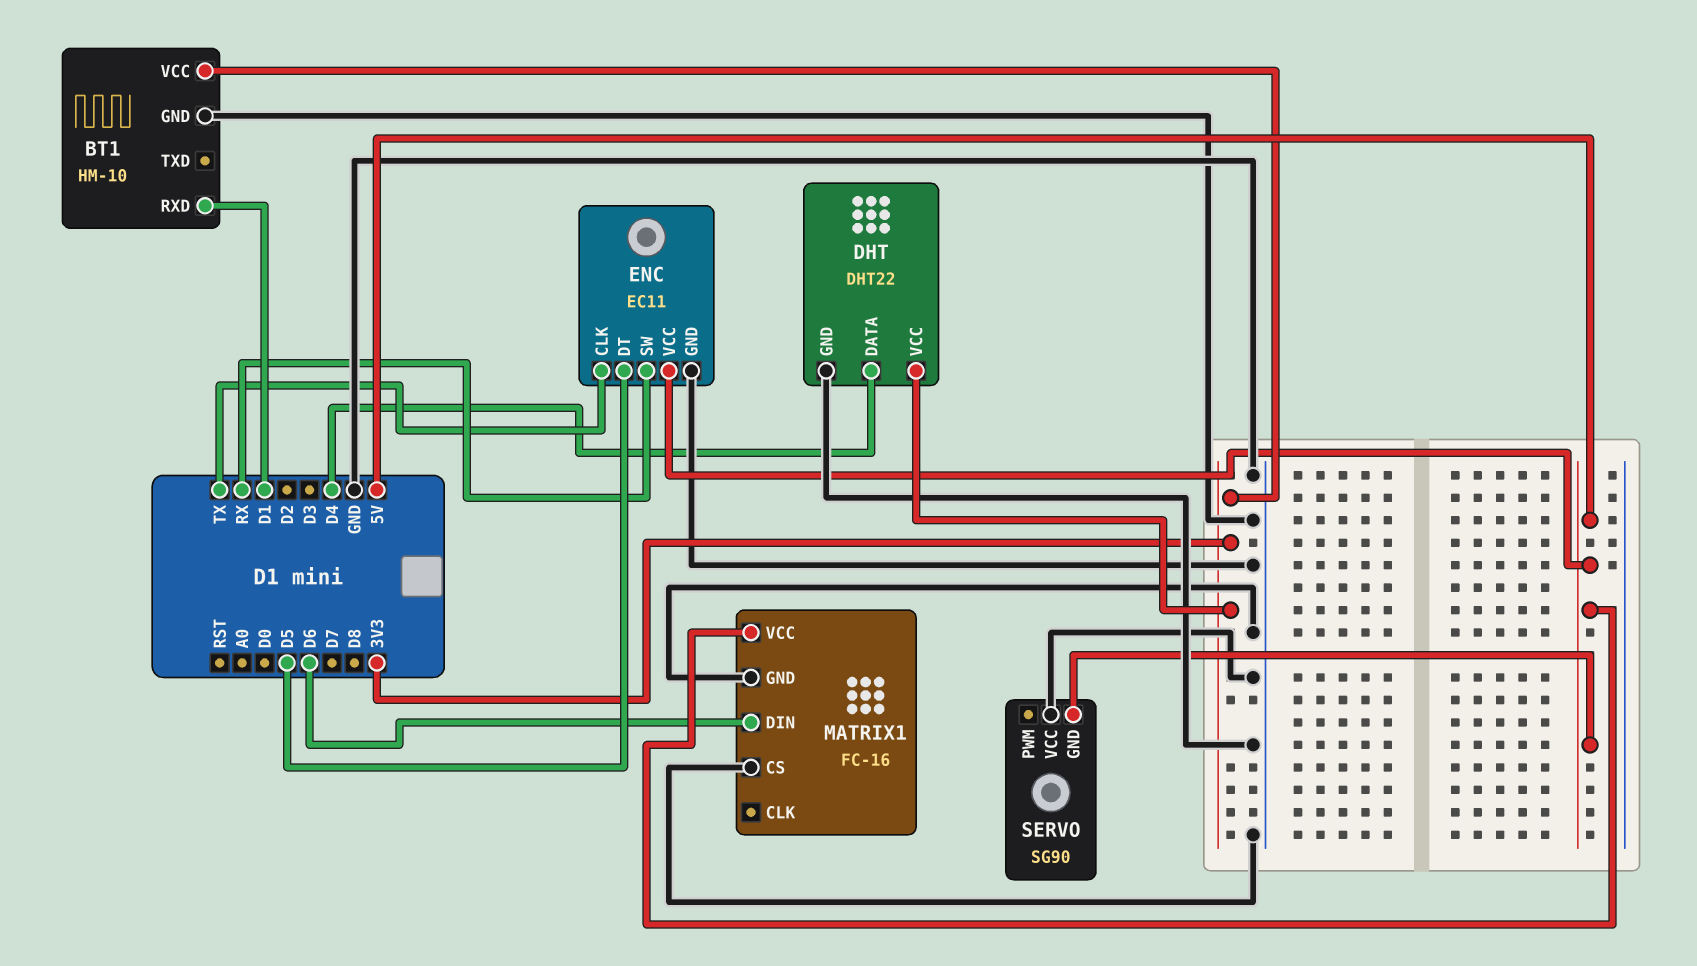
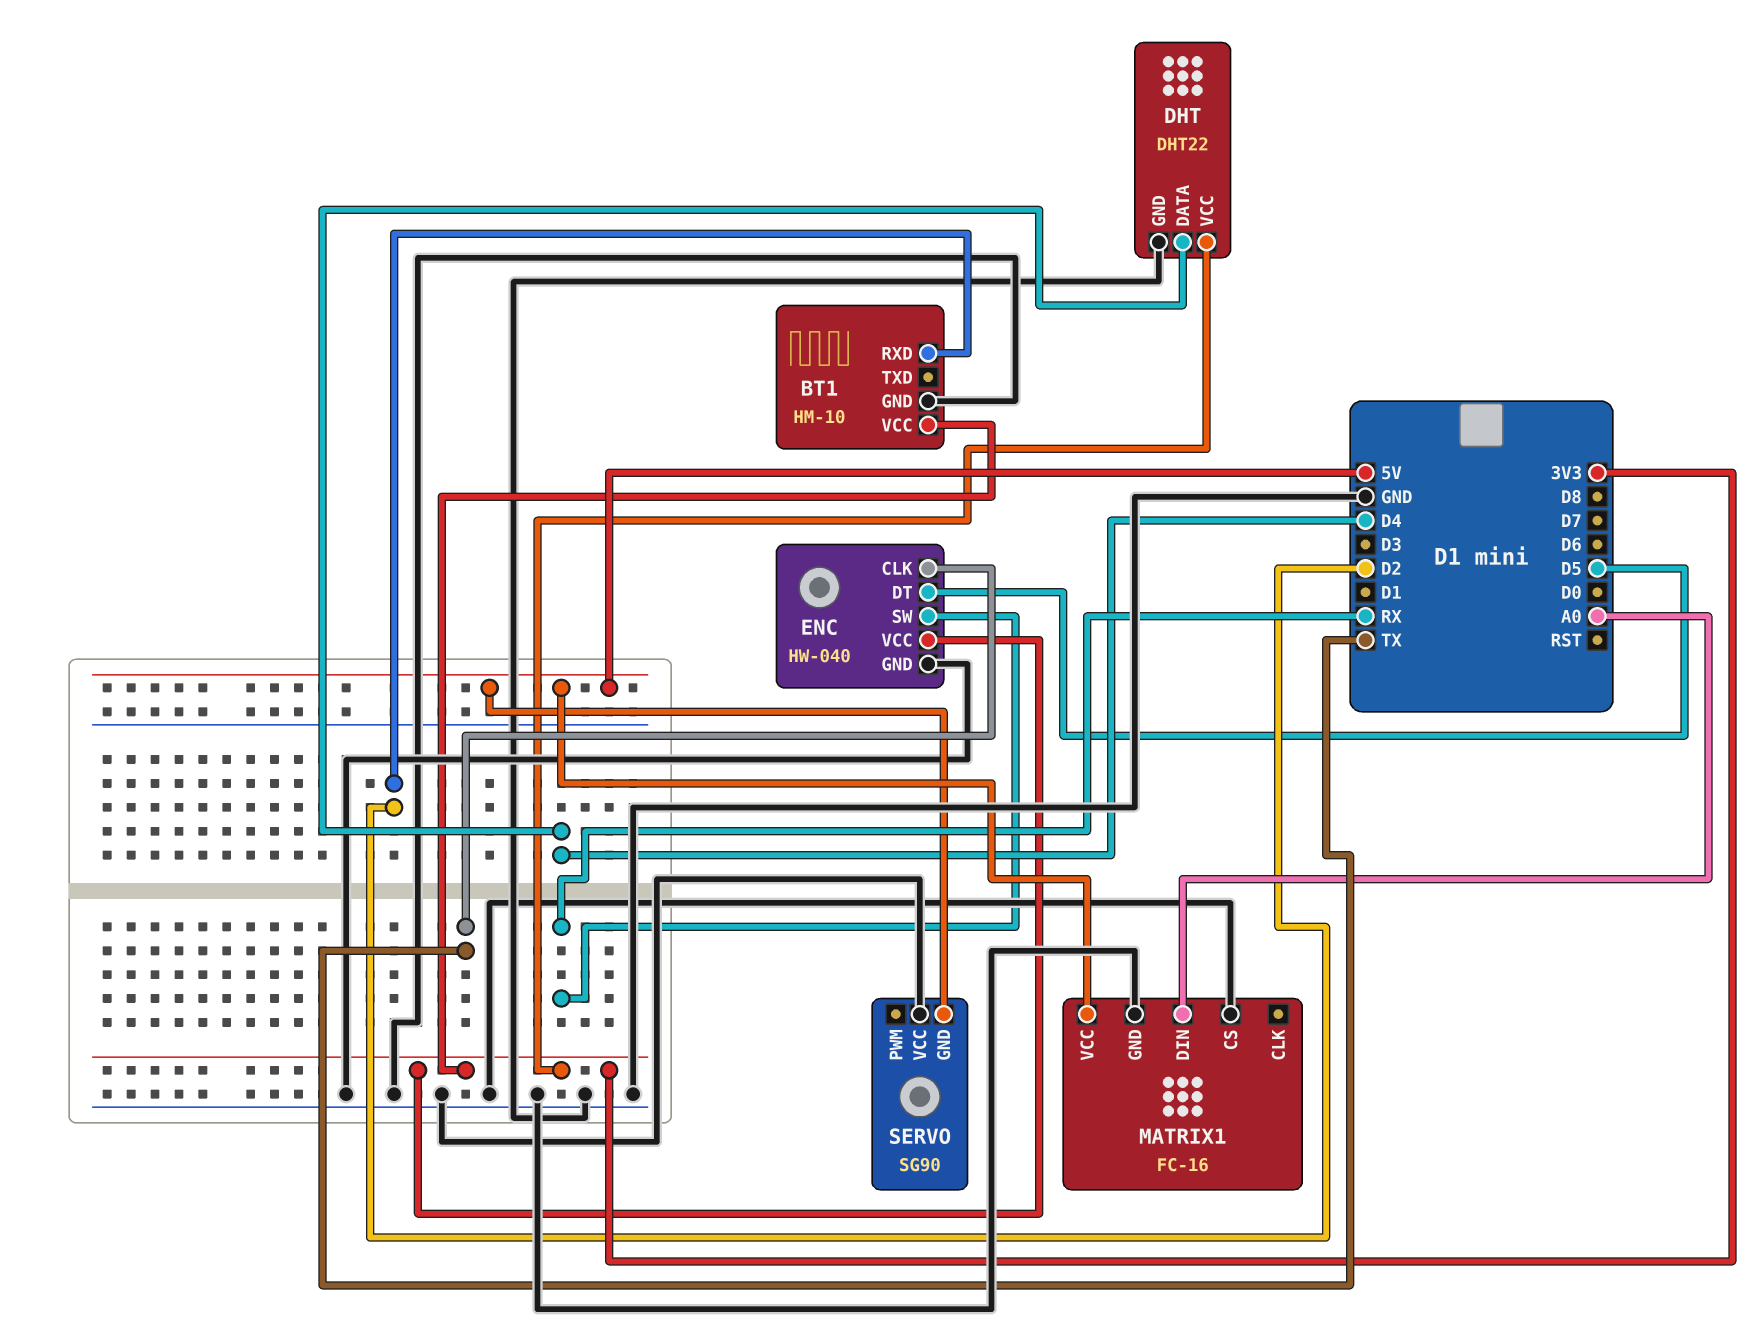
BT1 pin RXD: D1 -> D2
ENC: EC11 -> HW-040
ENC pin VCC: 5V -> 3V3
MATRIX1 pin DIN: D6 -> A0

